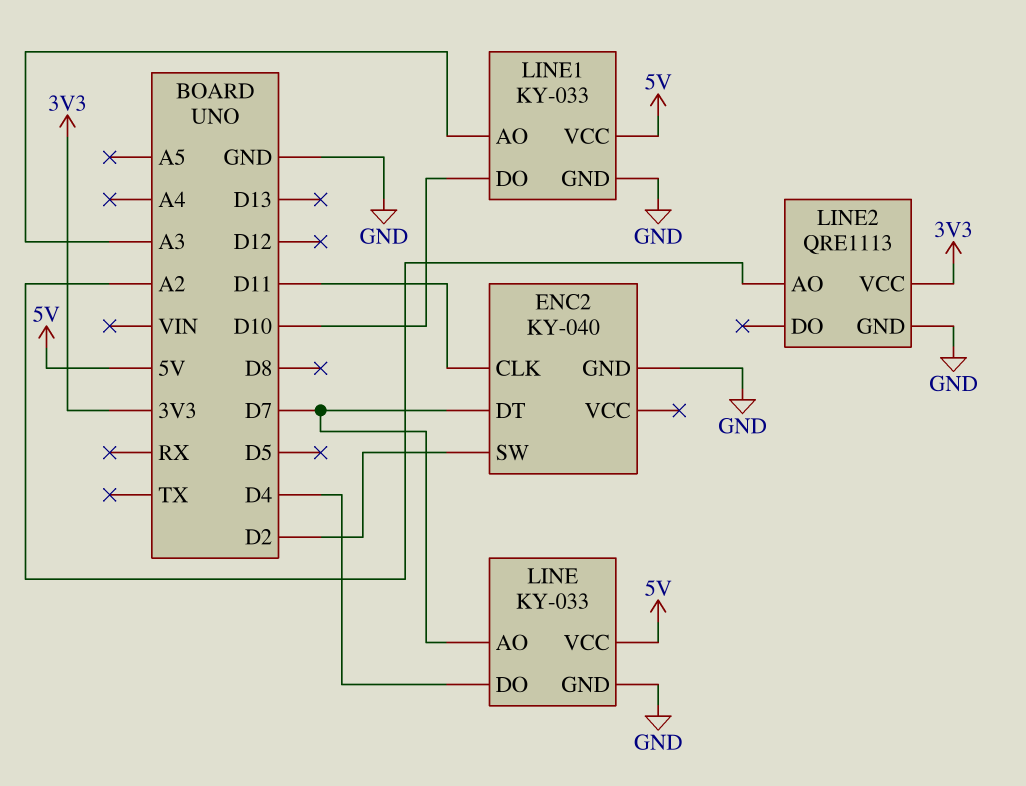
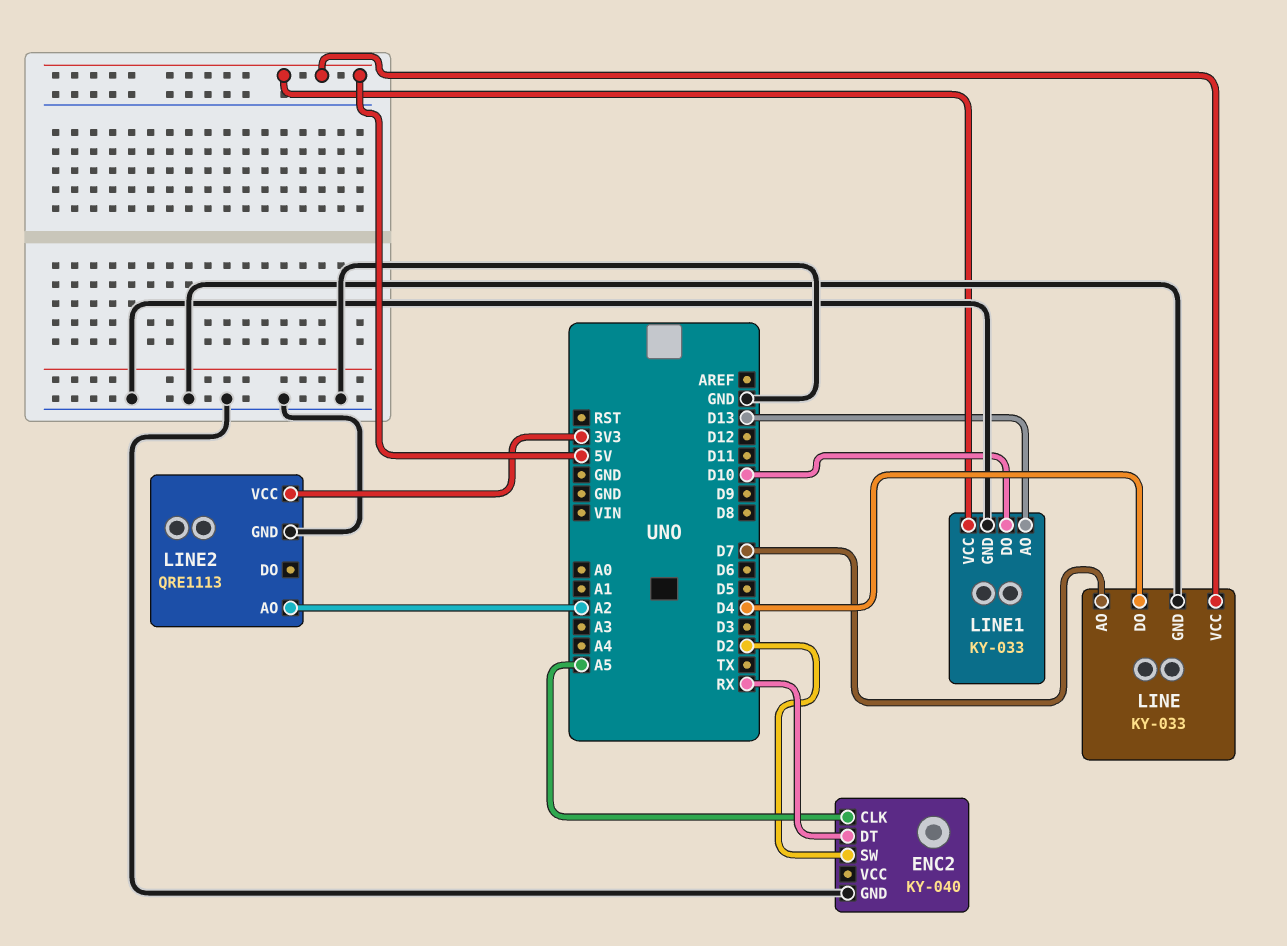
ENC2 pin CLK: D11 -> A5
ENC2 pin DT: D7 -> RX
LINE1 pin AO: A3 -> D13

